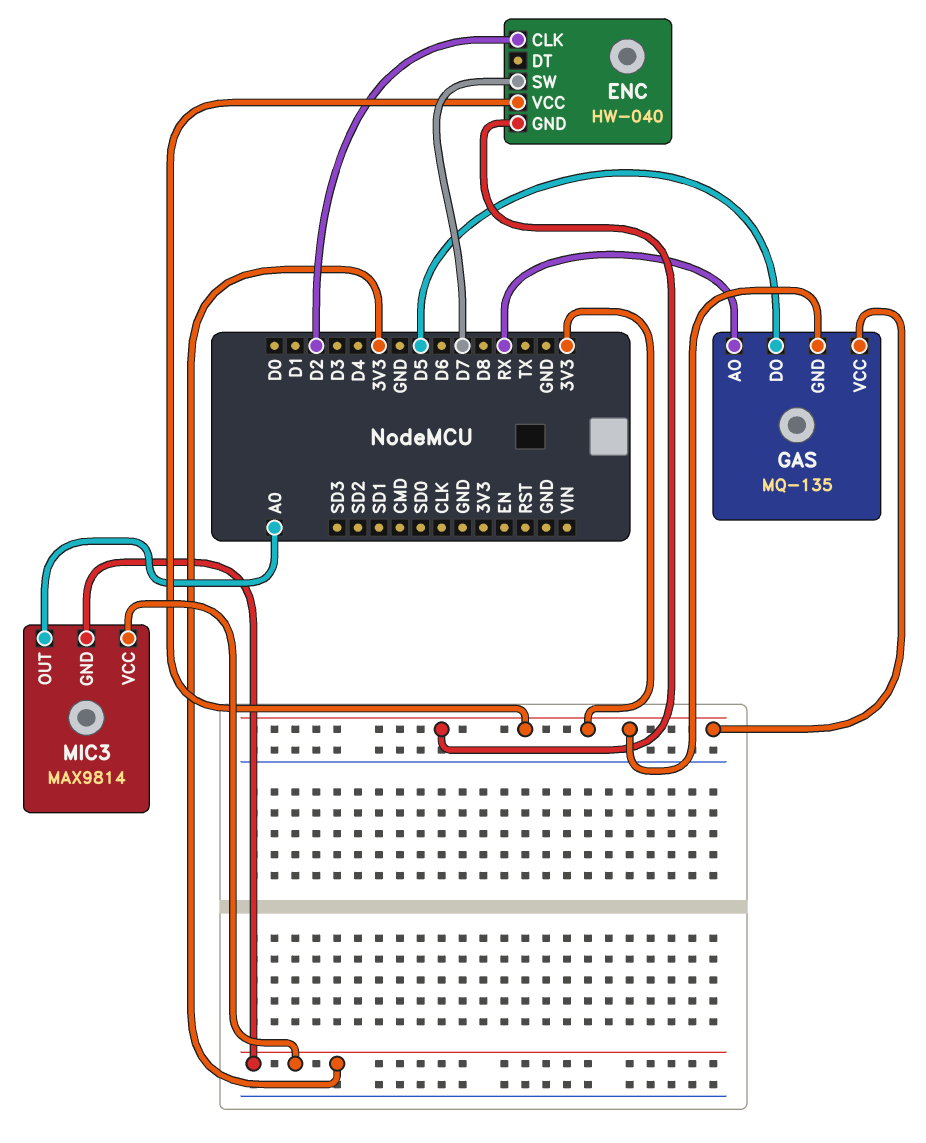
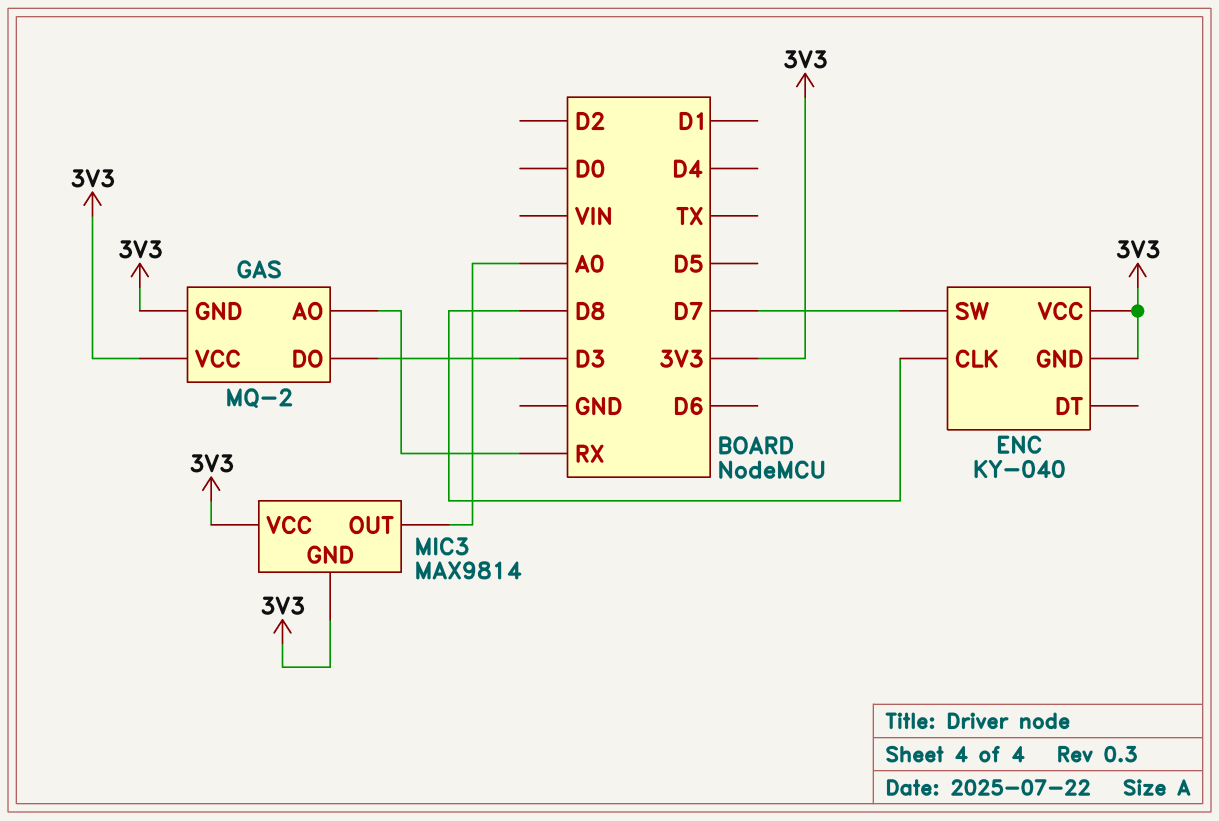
ENC: HW-040 -> KY-040
ENC pin CLK: D2 -> D8
GAS: MQ-135 -> MQ-2
GAS pin DO: D5 -> D3

